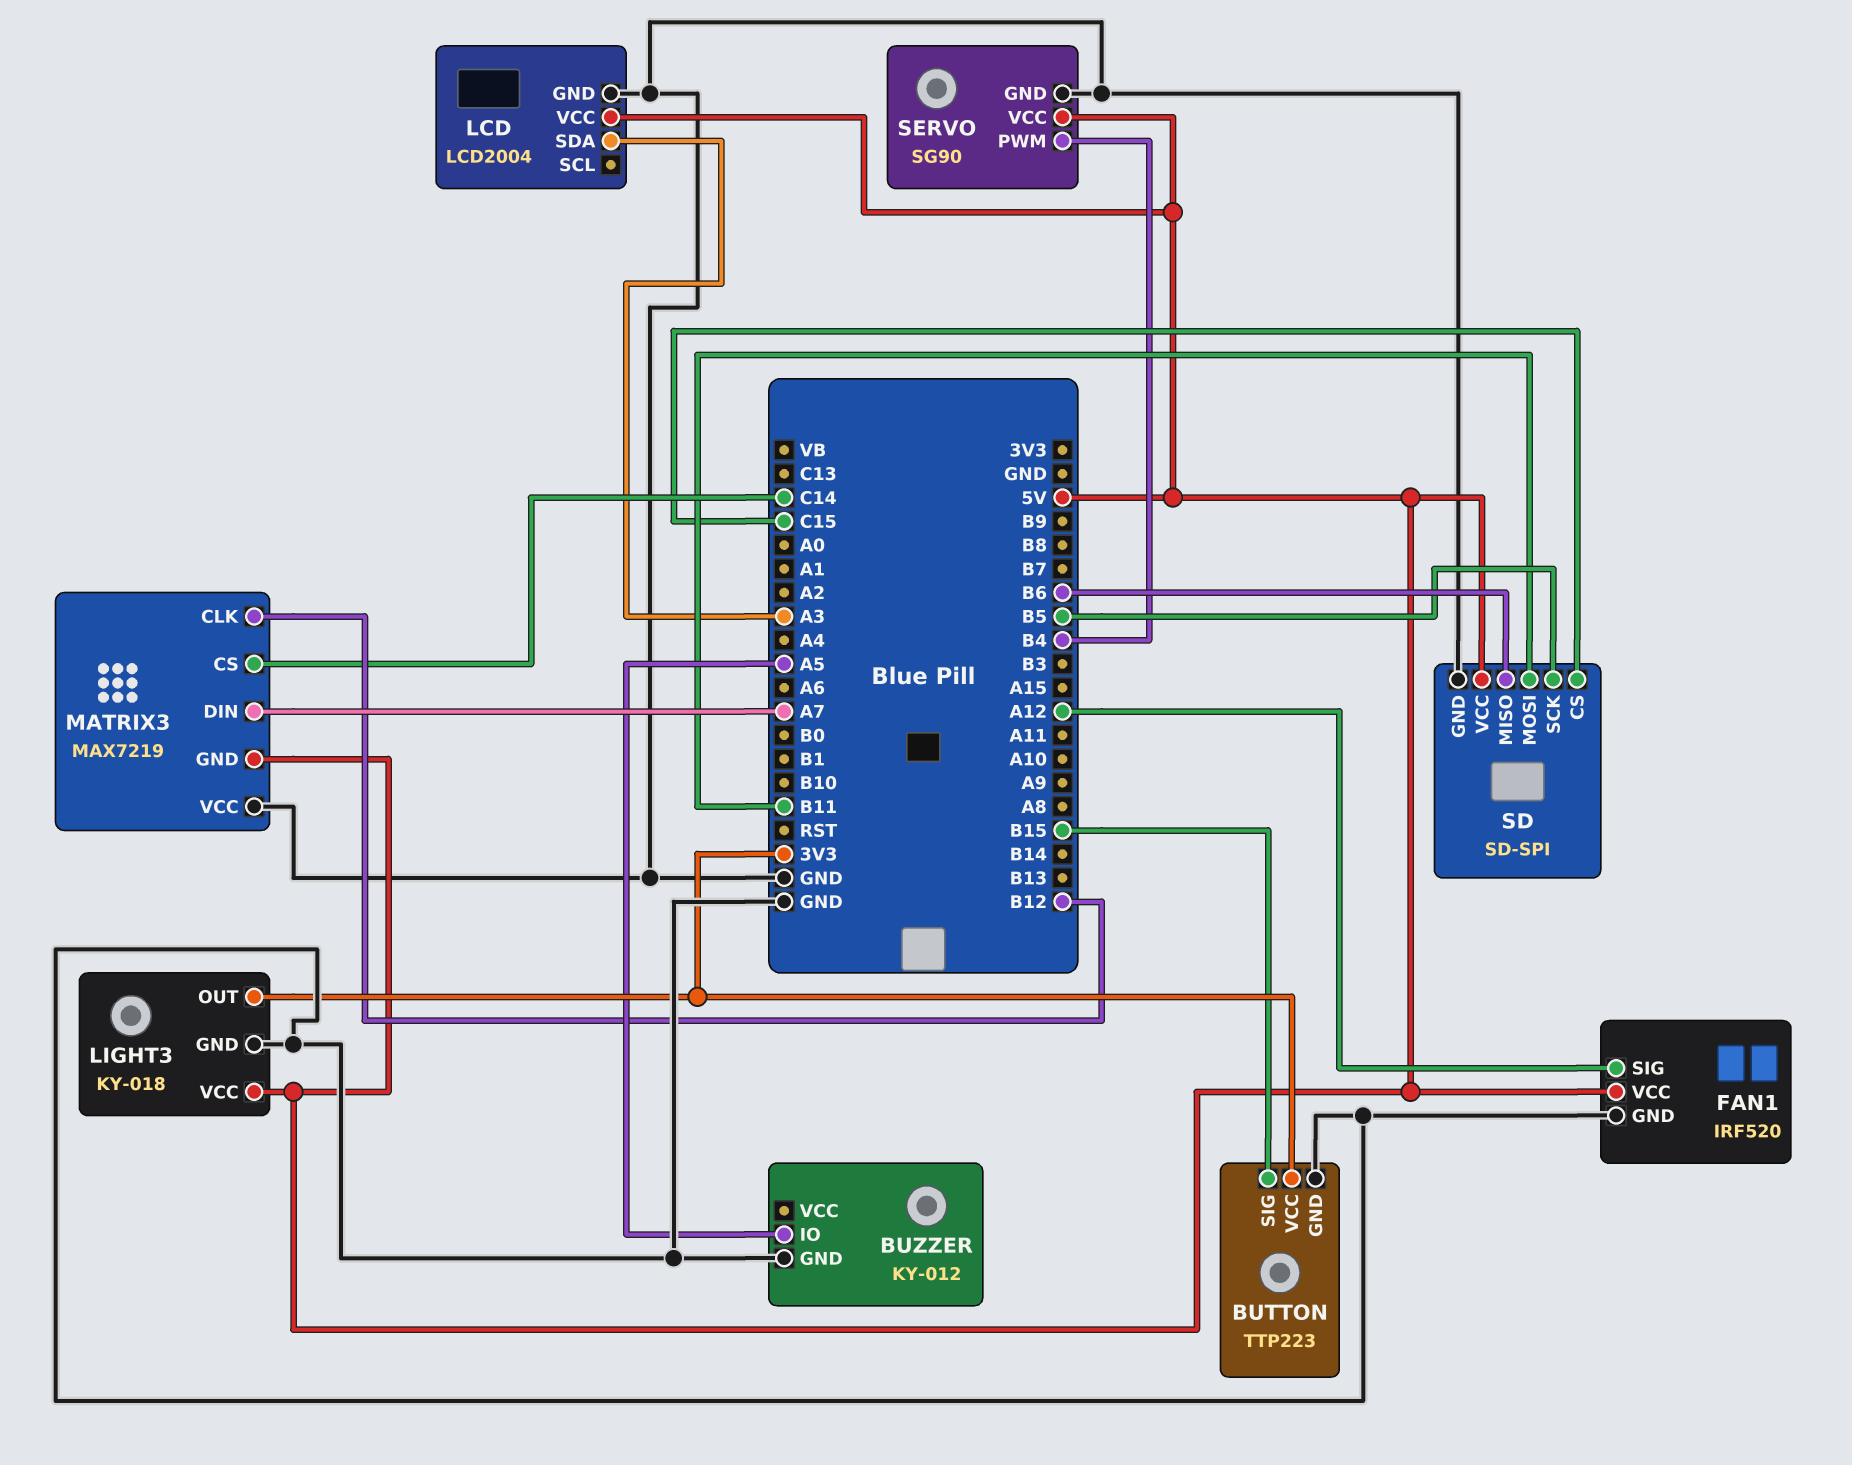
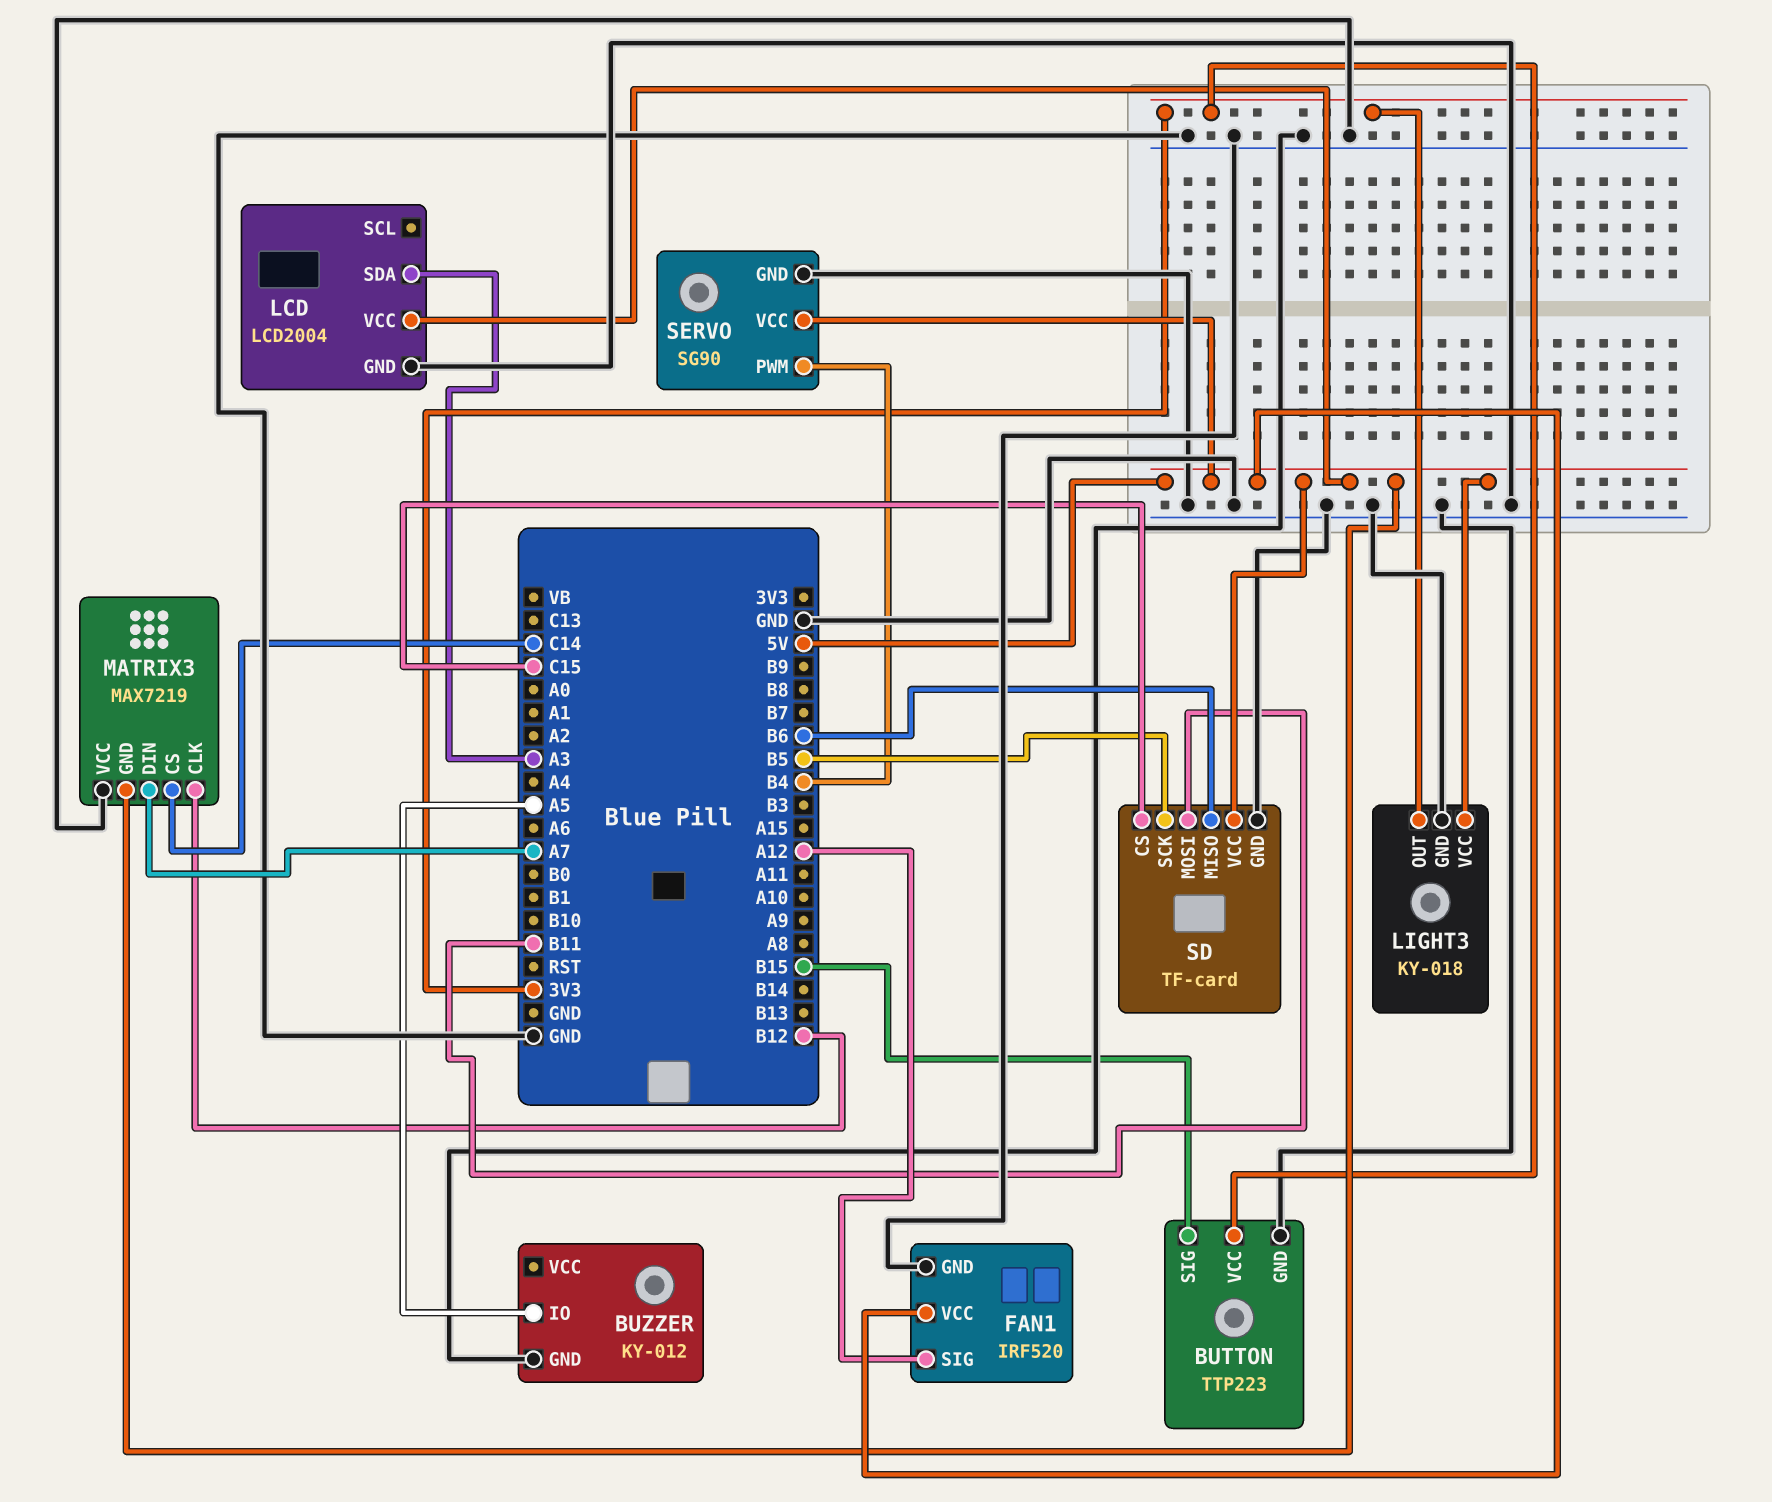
SD: SD-SPI -> TF-card

